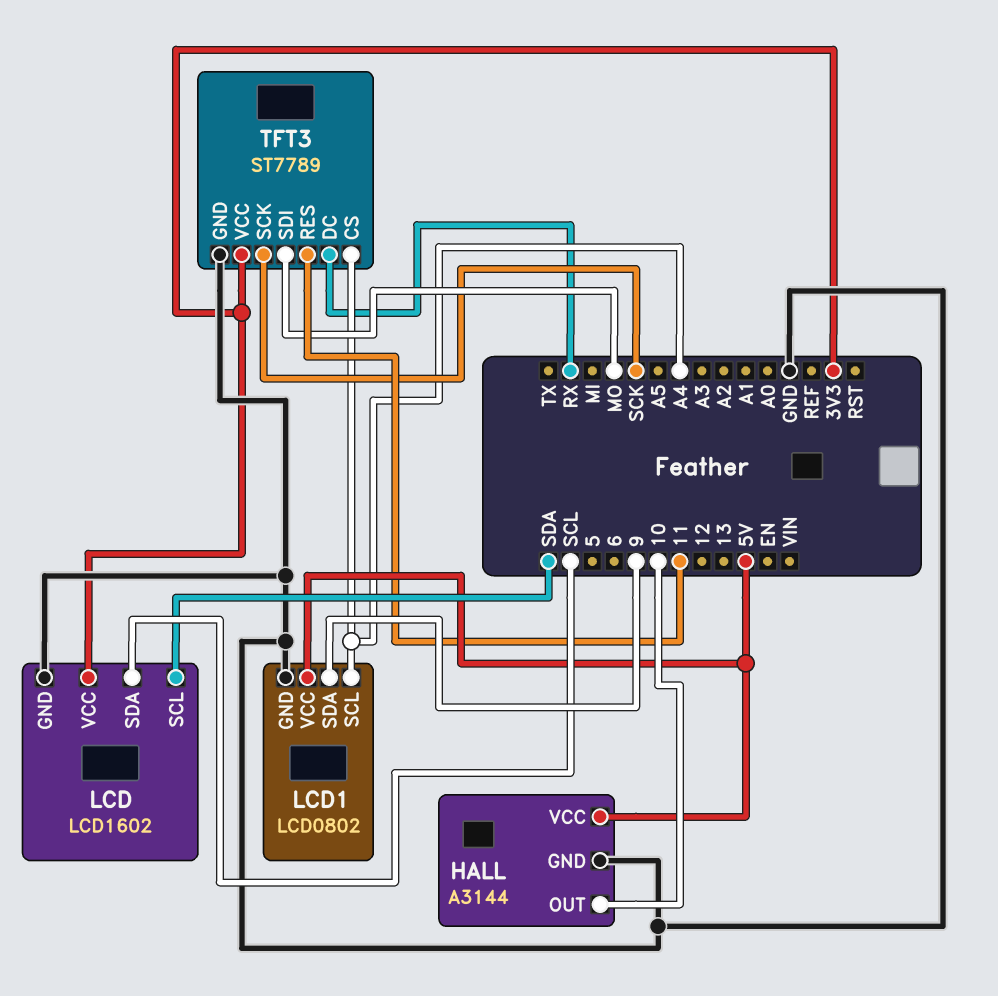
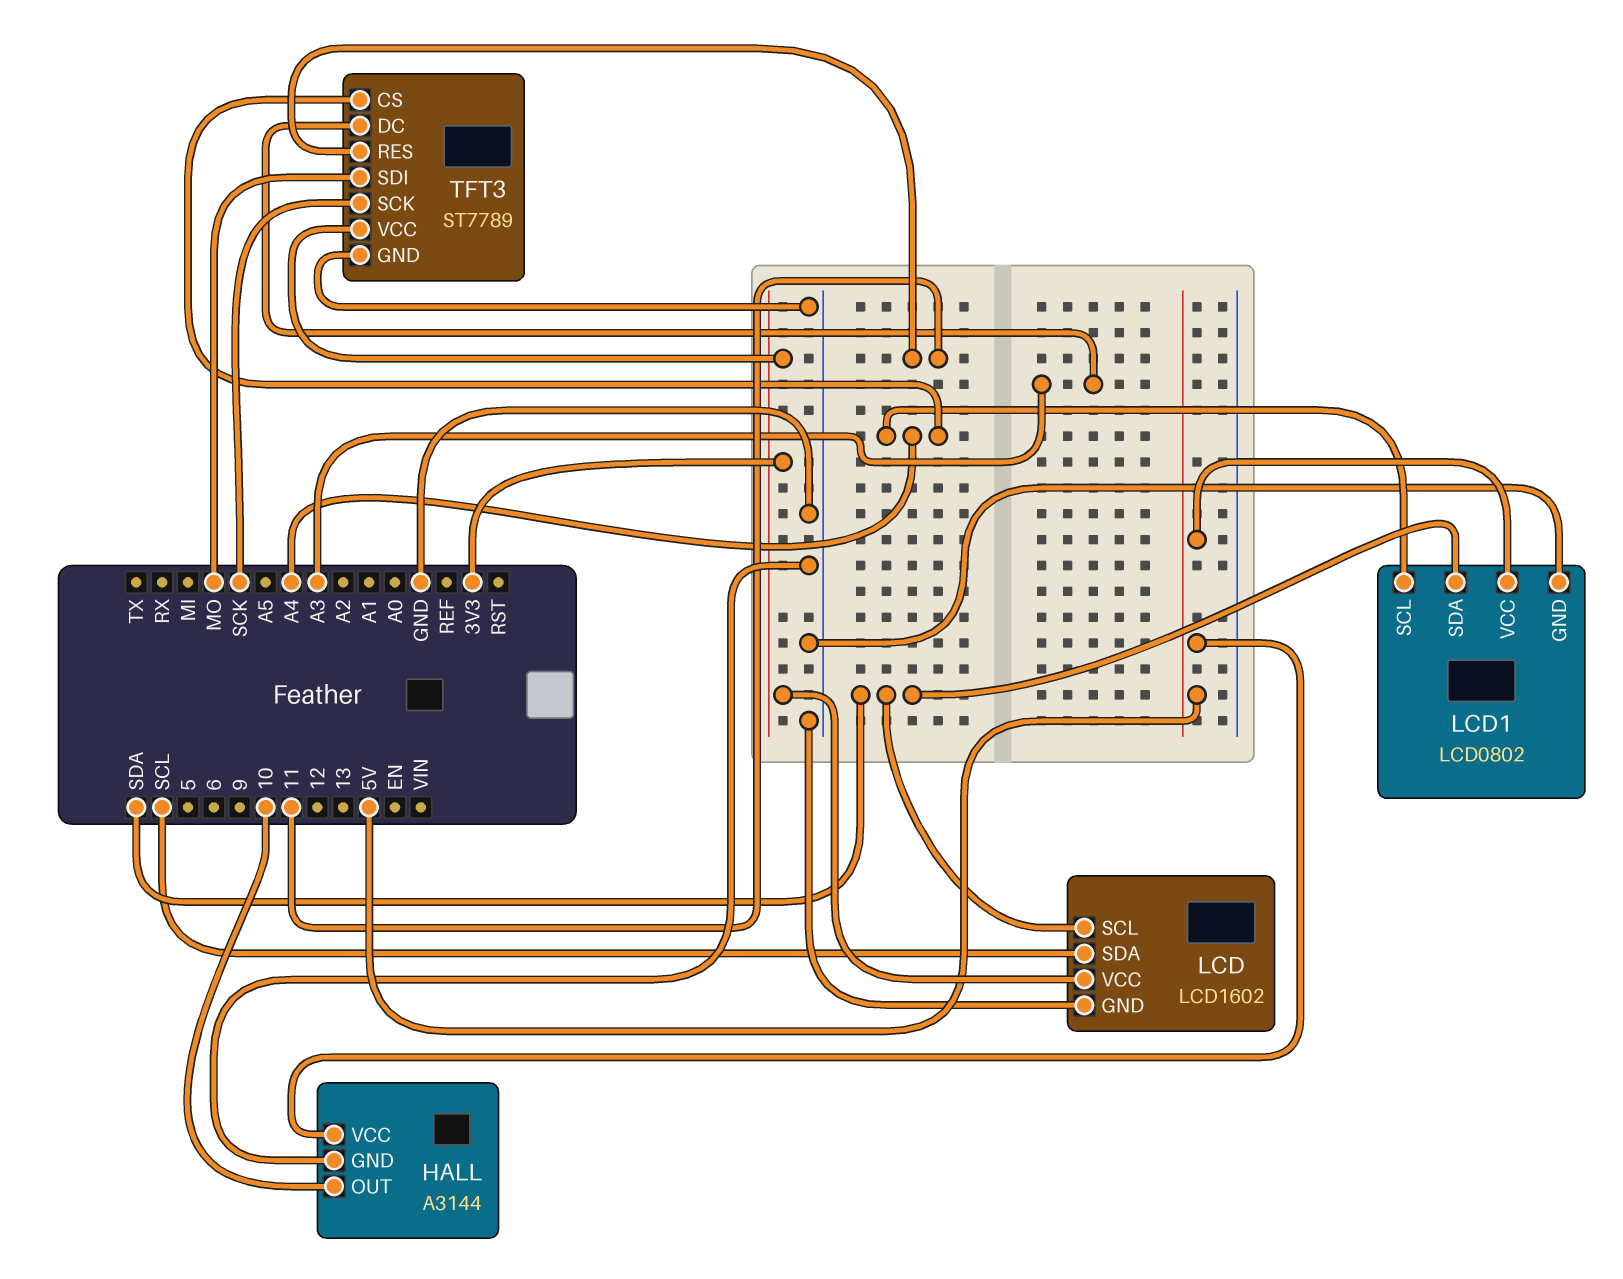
LCD1 pin SDA: 9 -> SDA
TFT3 pin DC: RX -> A3

